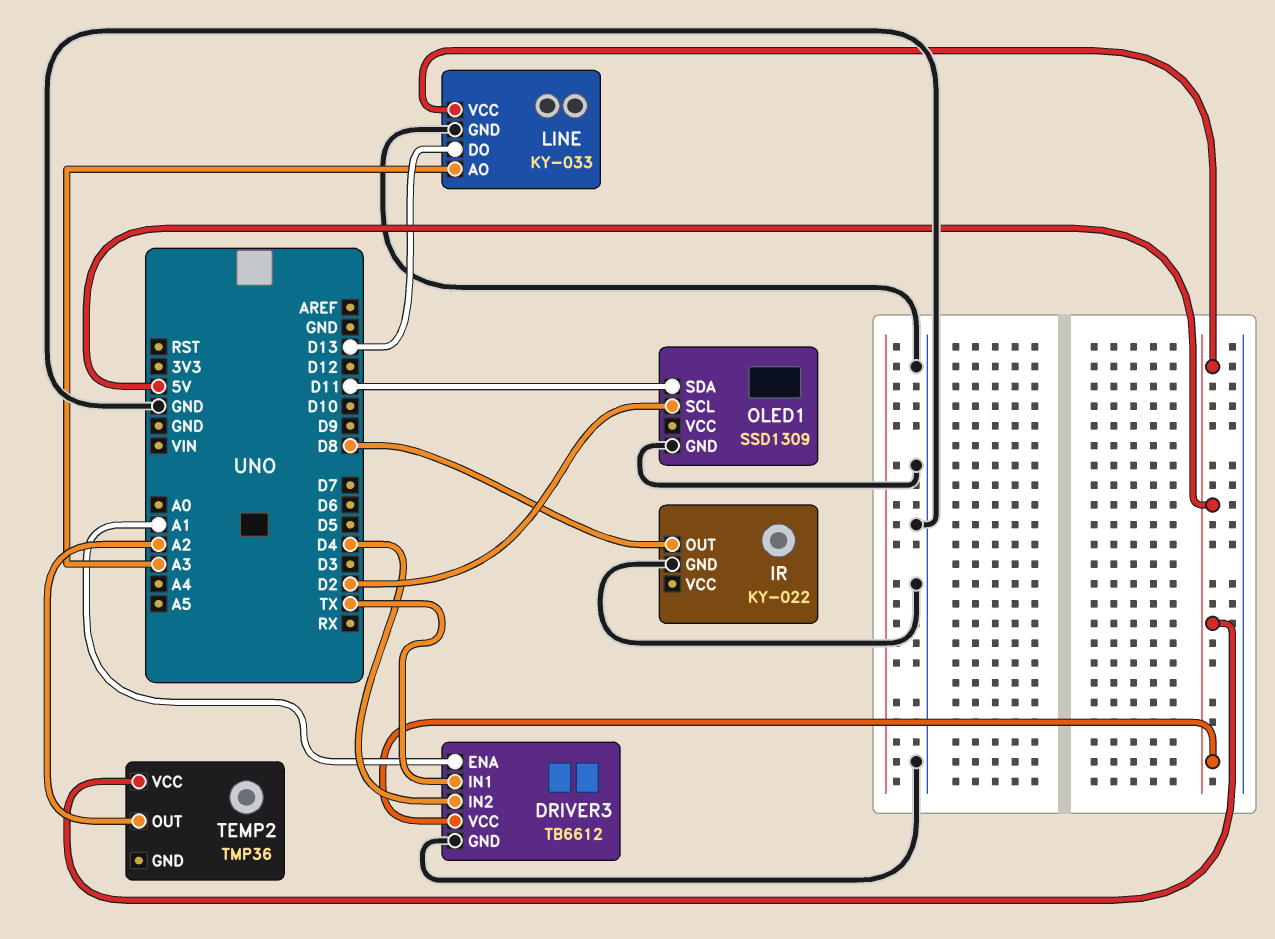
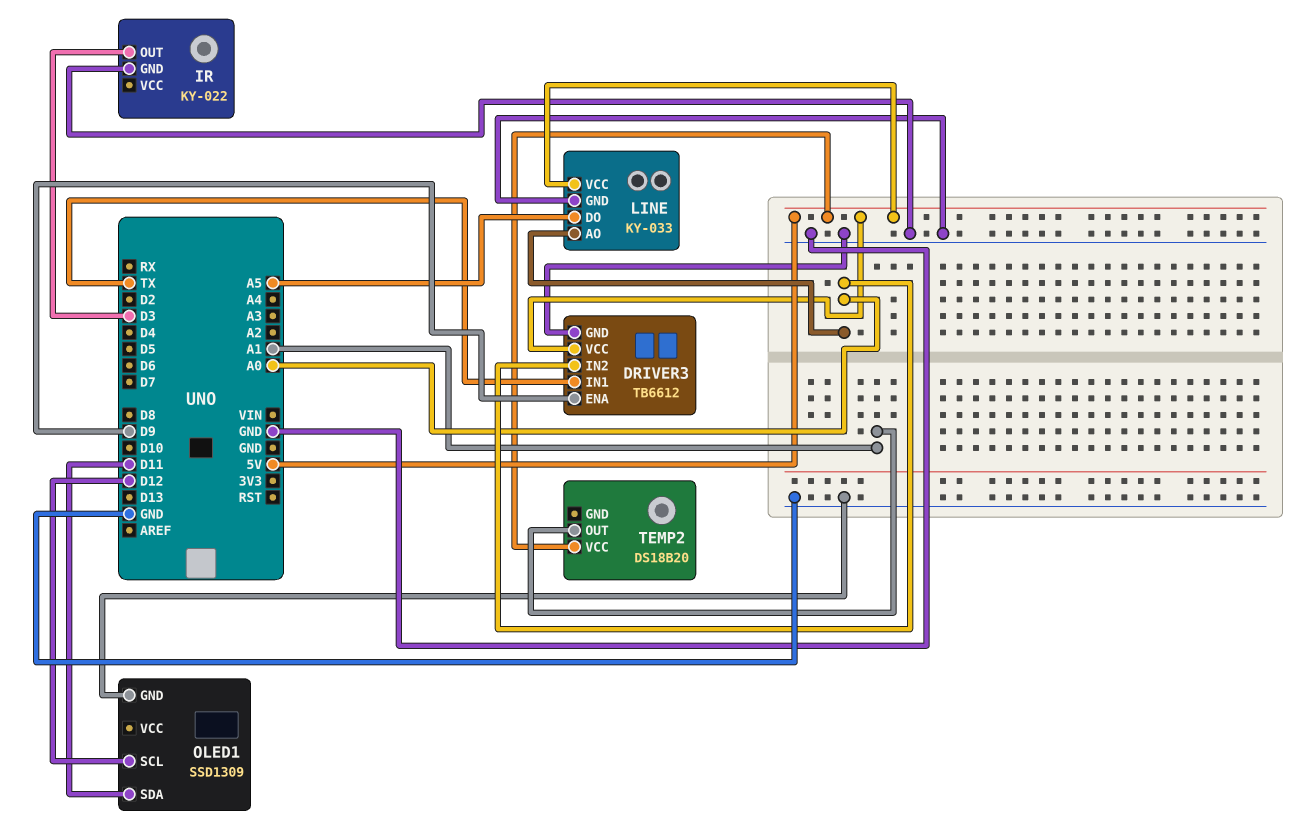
DRIVER3 pin ENA: A1 -> D9
DRIVER3 pin IN2: D4 -> A0
IR pin OUT: D8 -> D3
LINE pin AO: A3 -> A0
LINE pin DO: D13 -> A5
OLED1 pin SCL: D2 -> D12
TEMP2: TMP36 -> DS18B20
TEMP2 pin OUT: A2 -> A1

